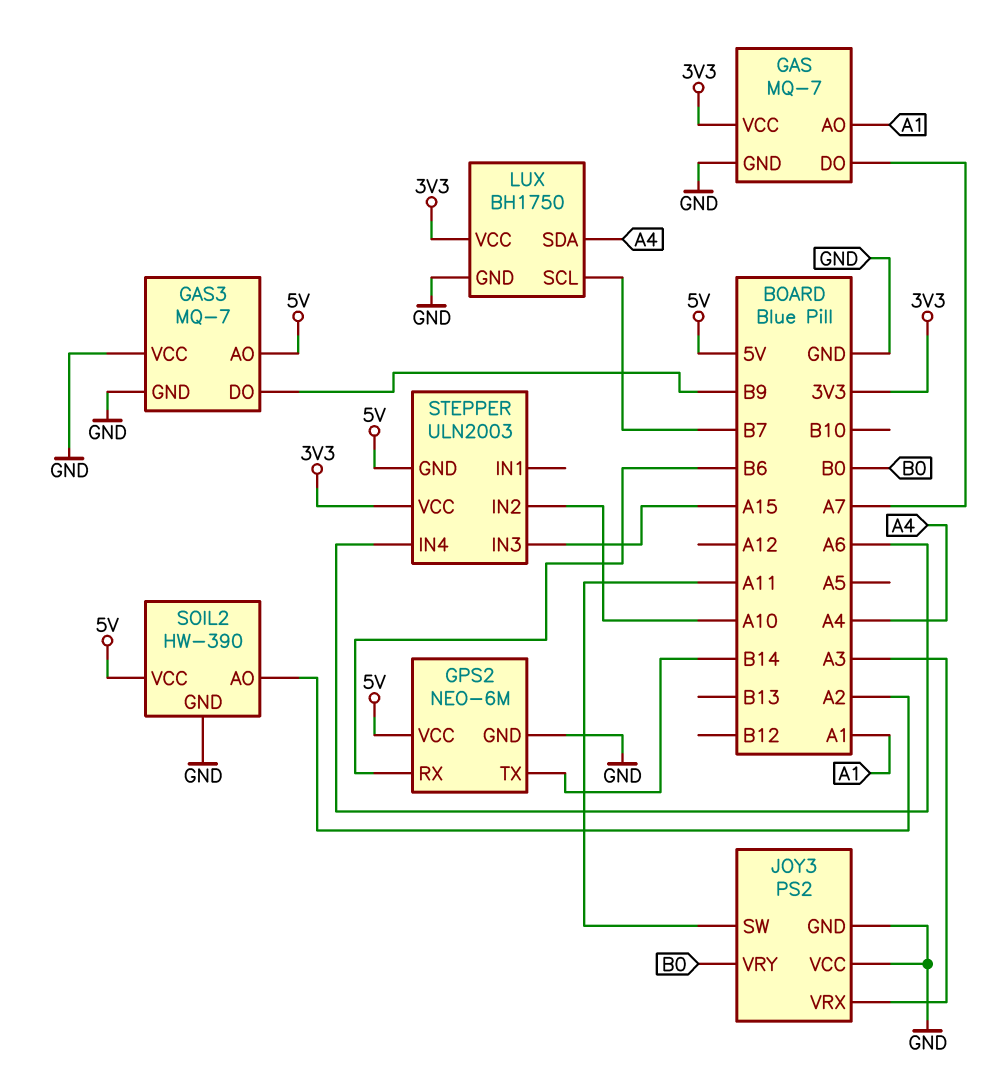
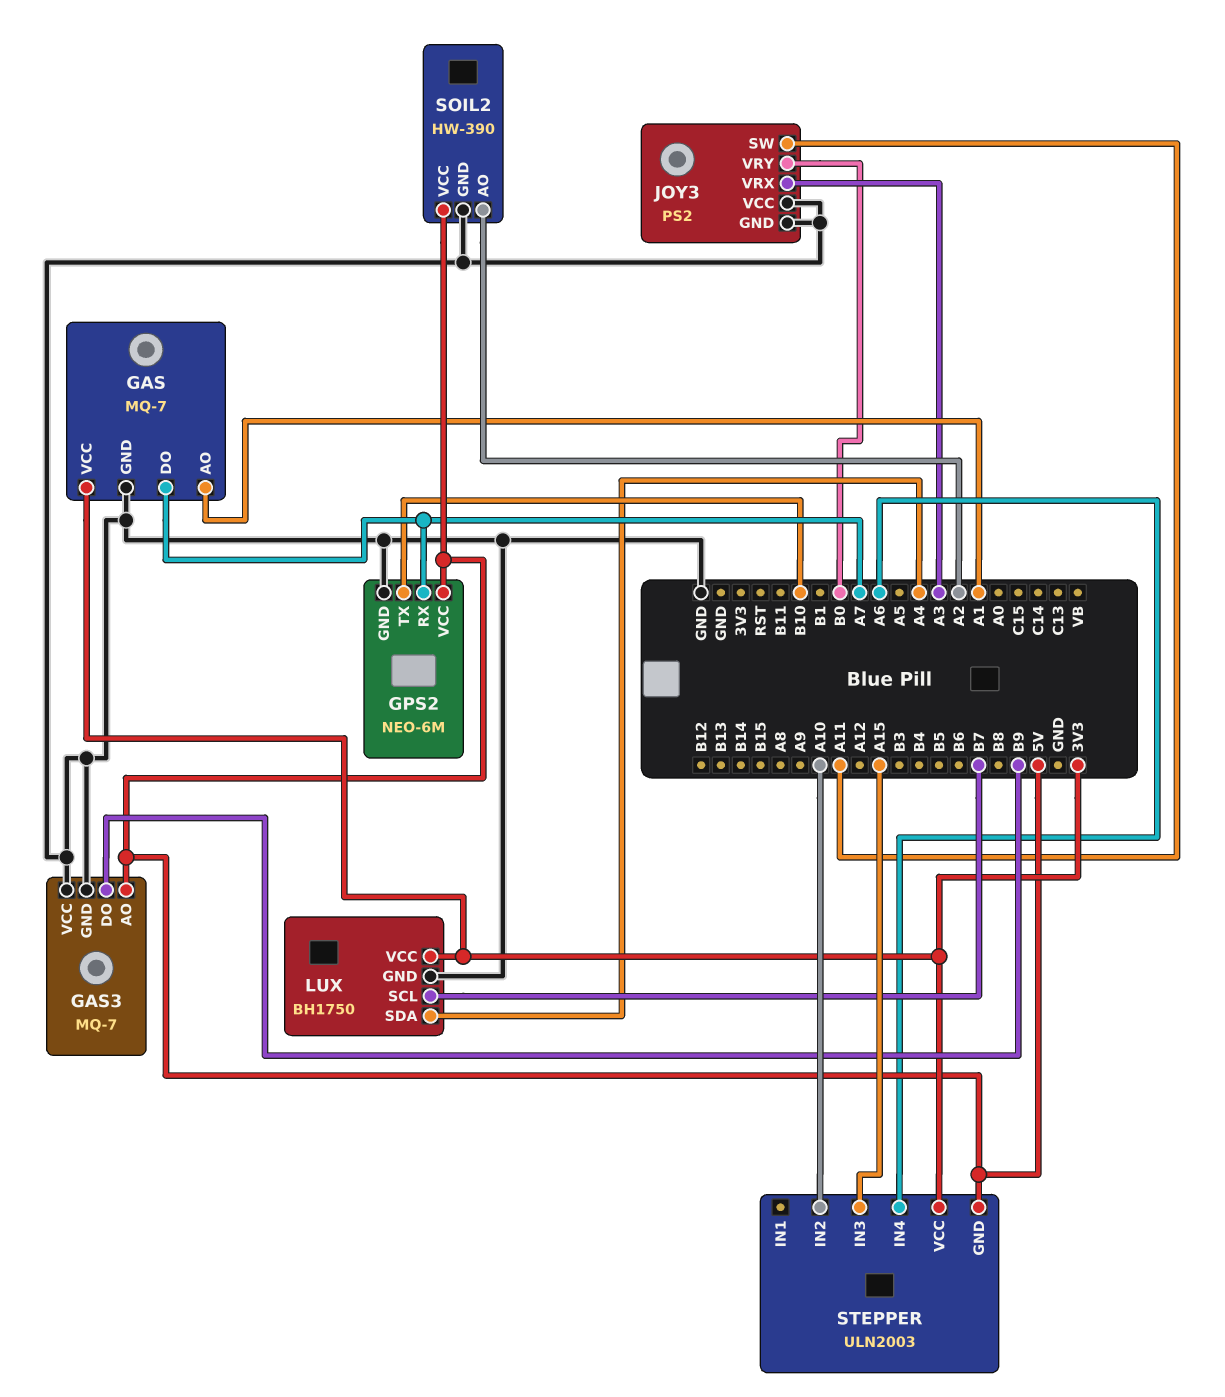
GPS2 pin RX: B6 -> A7
GPS2 pin TX: B14 -> B10

